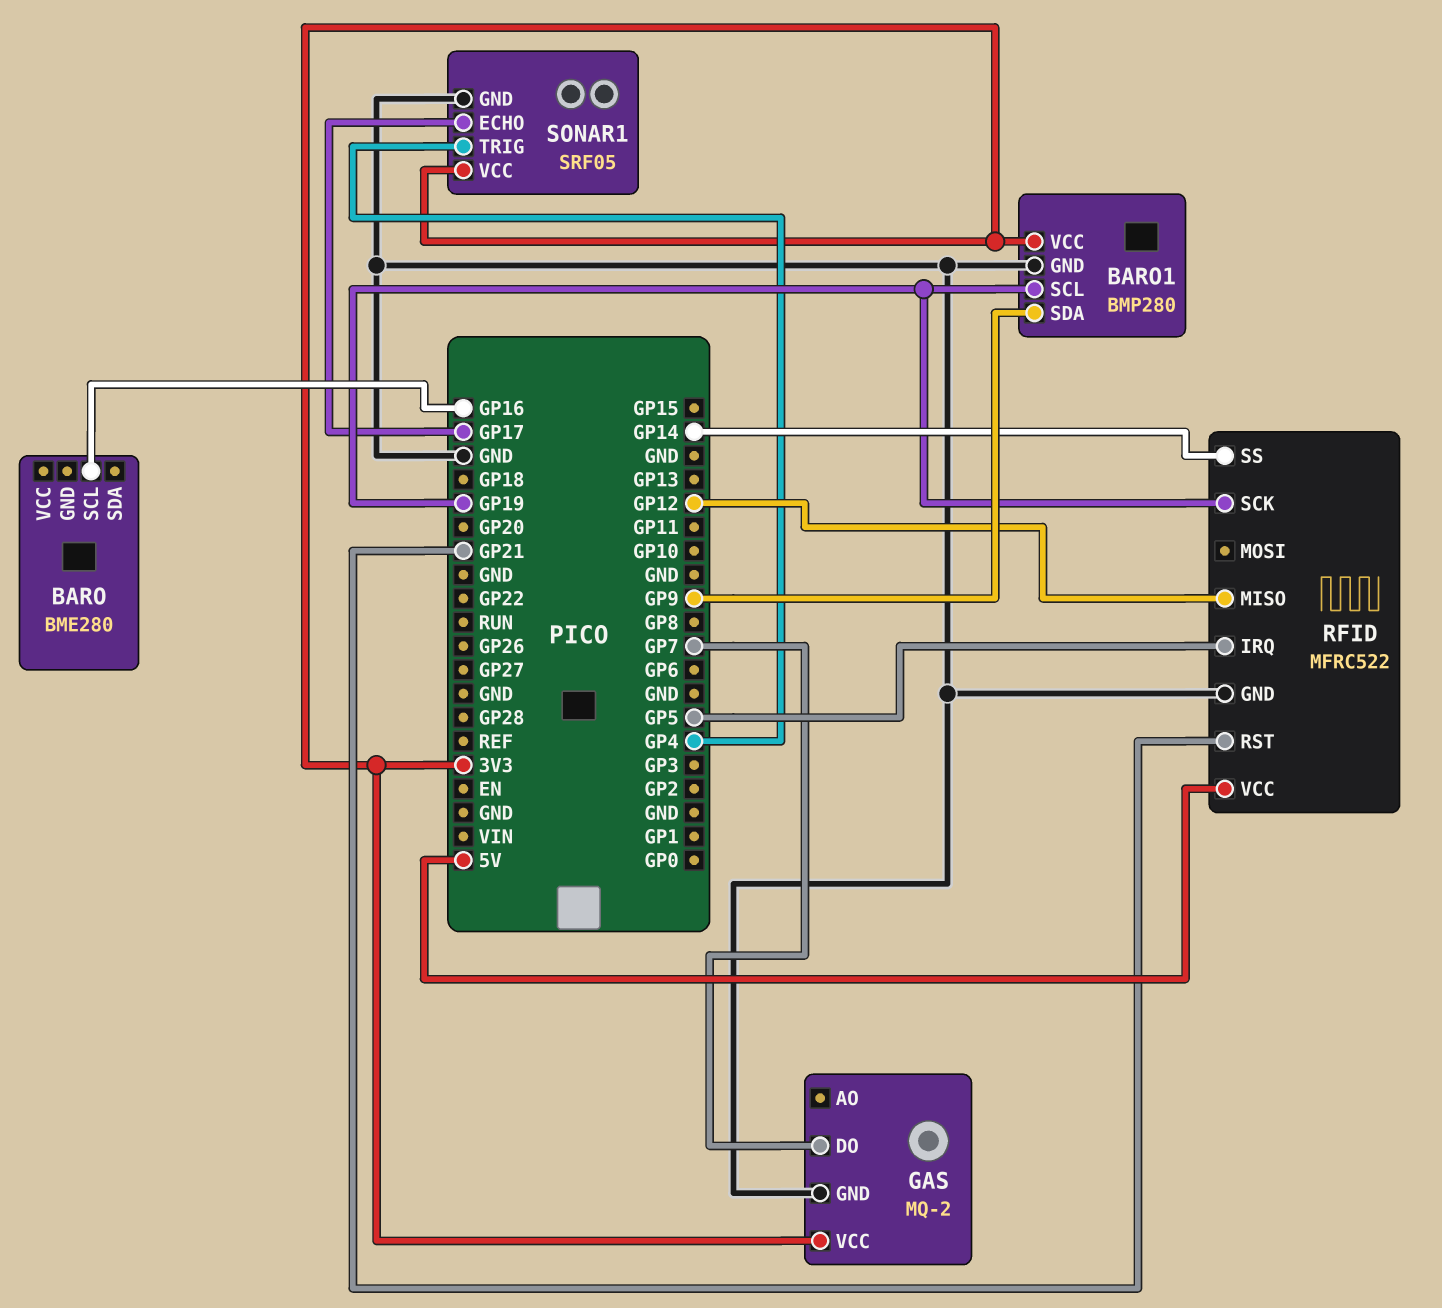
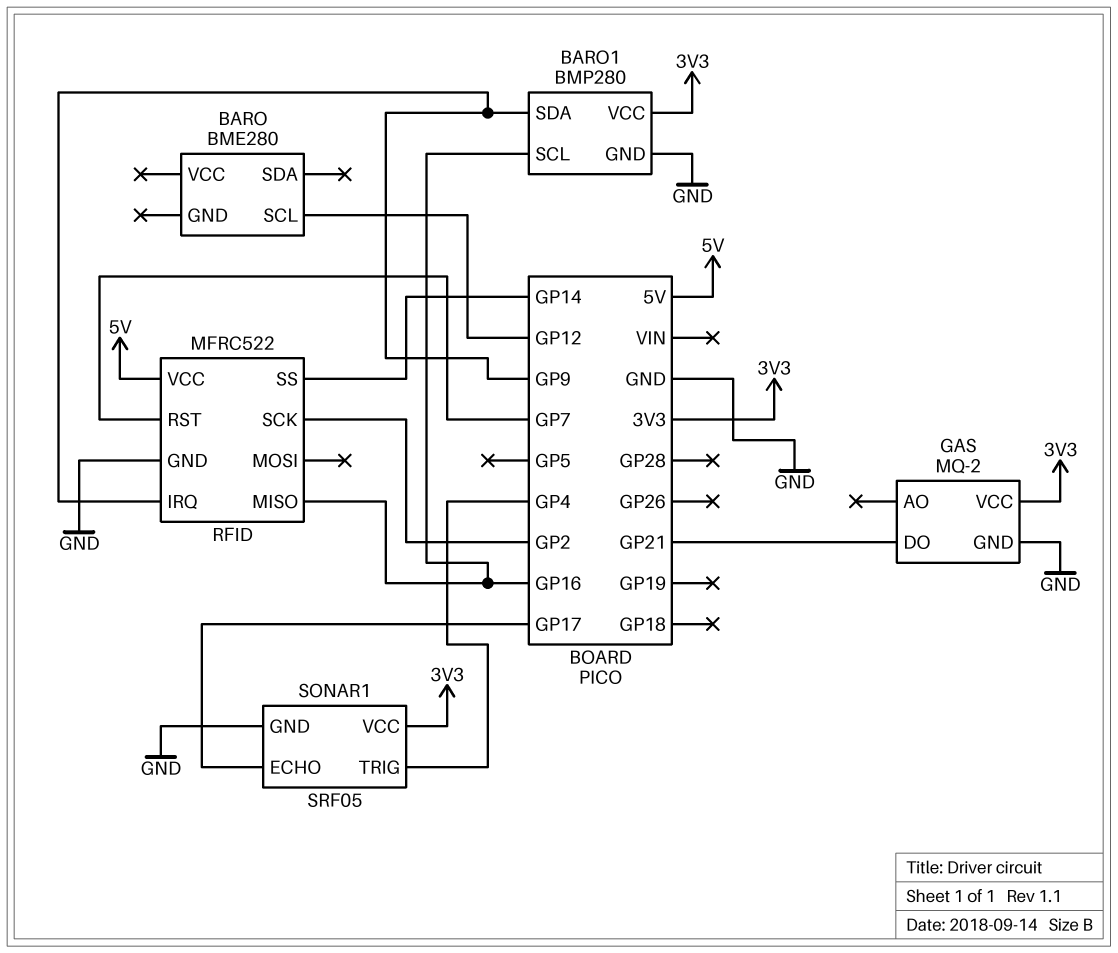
BARO pin SCL: GP16 -> GP12
BARO1 pin SCL: GP19 -> GP16
GAS pin DO: GP7 -> GP21
RFID pin IRQ: GP5 -> GP9
RFID pin MISO: GP12 -> GP16
RFID pin RST: GP21 -> GP7
RFID pin SCK: GP19 -> GP2

